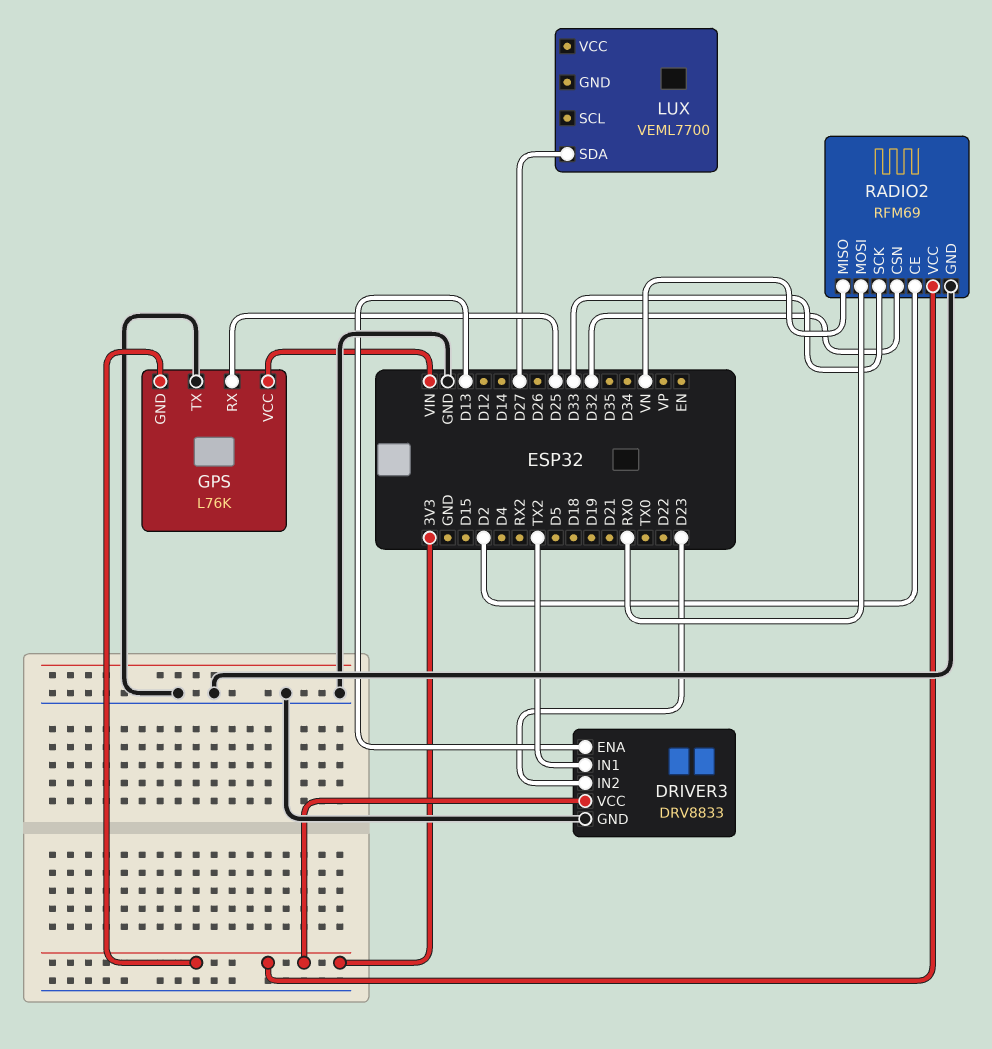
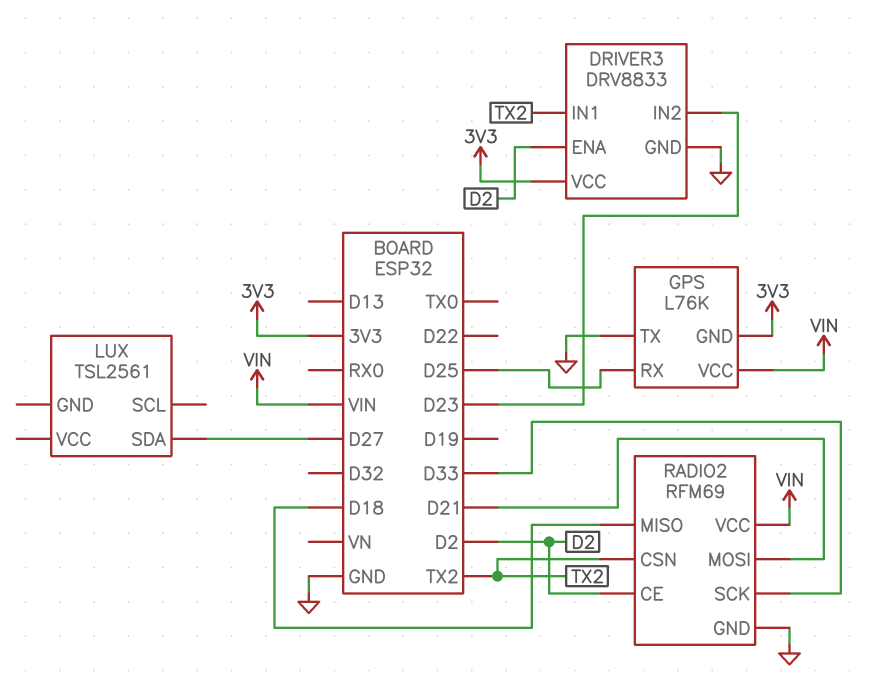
DRIVER3 pin ENA: D13 -> D2
LUX: VEML7700 -> TSL2561
RADIO2 pin CSN: D32 -> TX2
RADIO2 pin MISO: VN -> D18
RADIO2 pin MOSI: RX0 -> D21
RADIO2 pin VCC: 3V3 -> VIN

